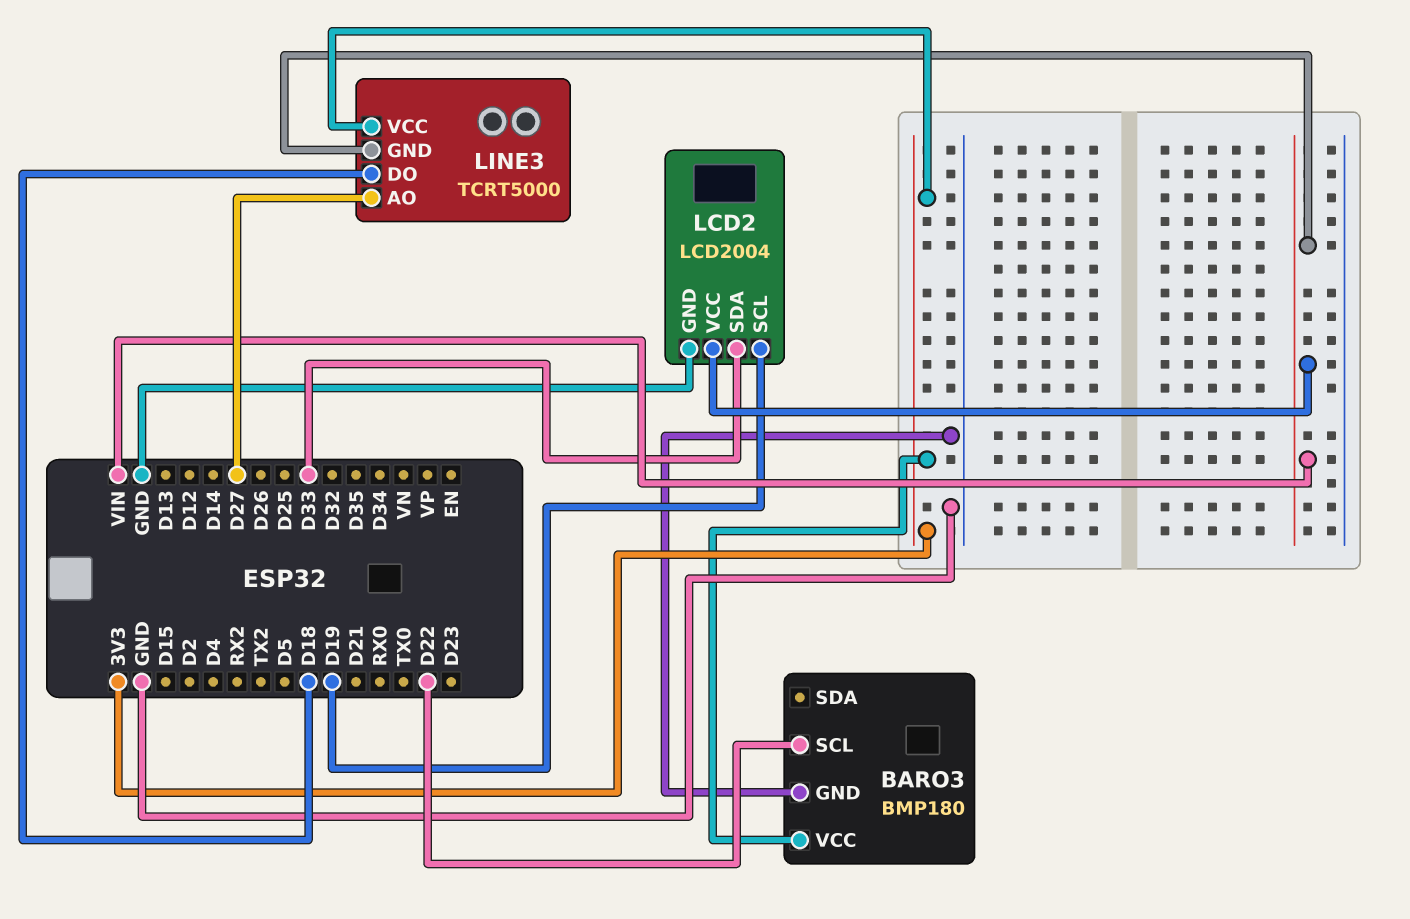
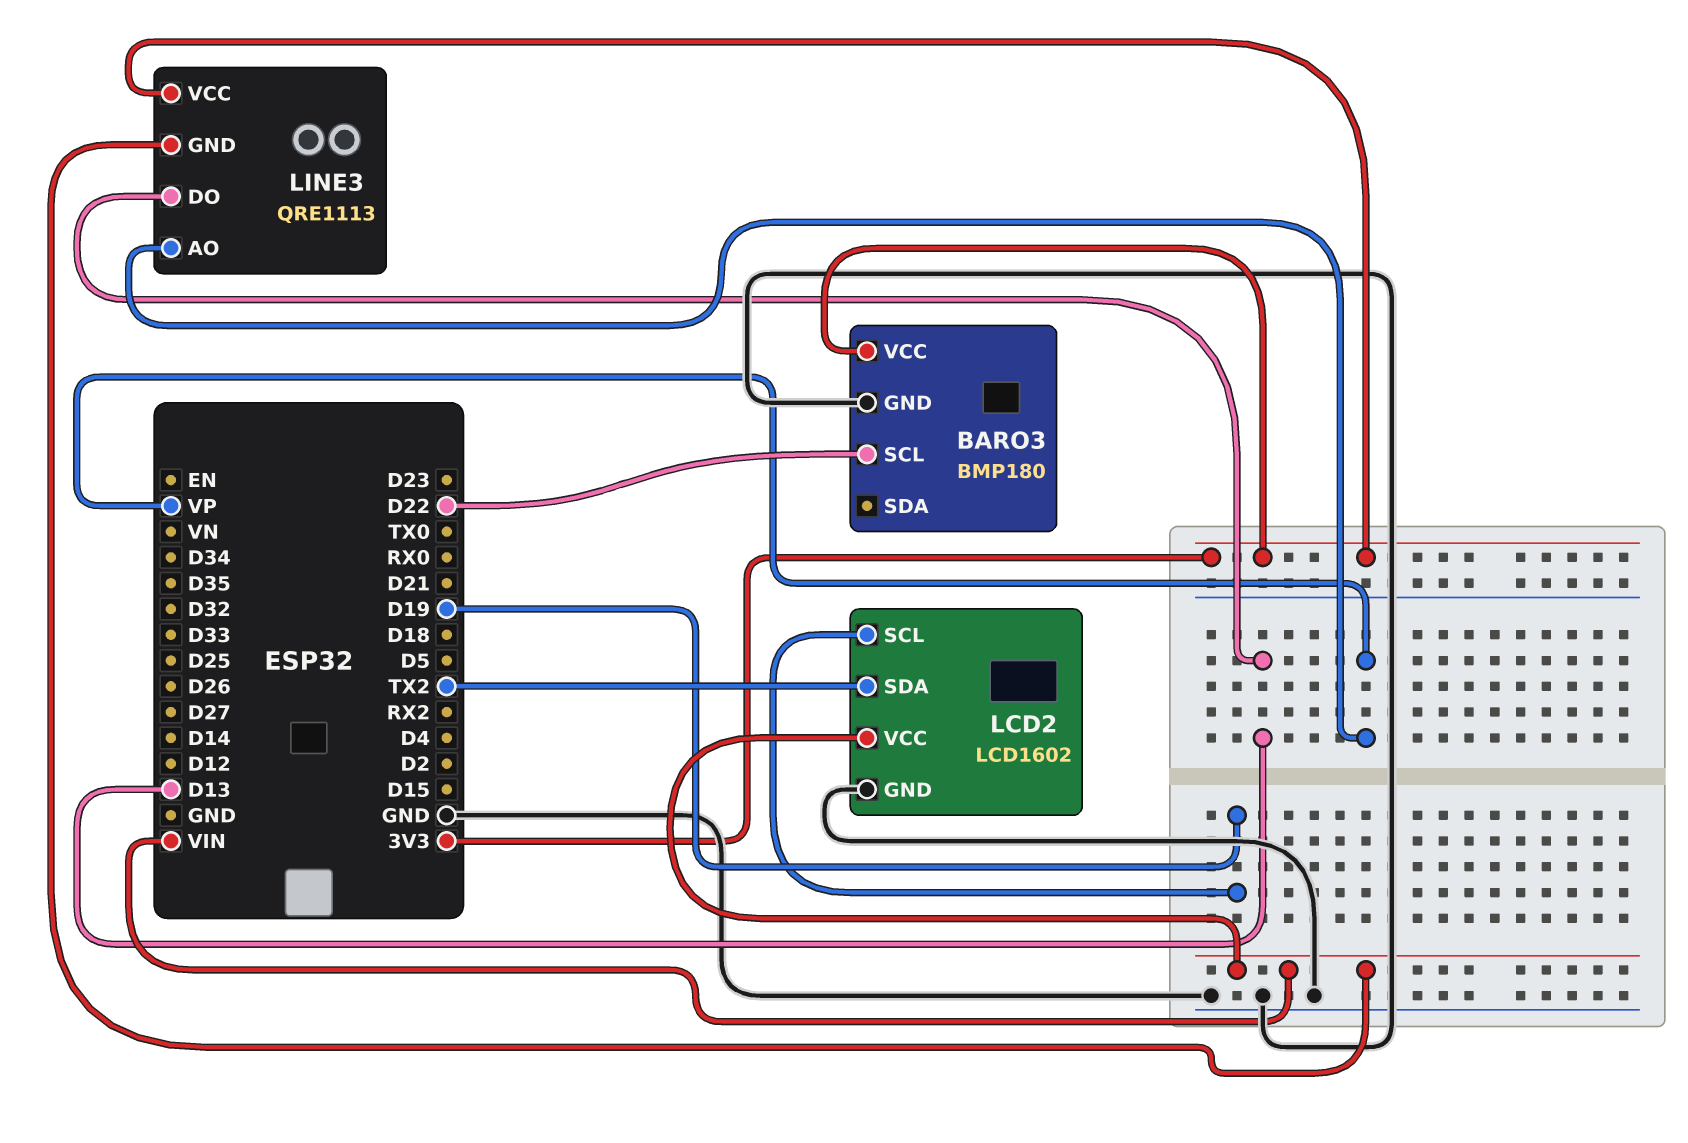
LCD2: LCD2004 -> LCD1602
LCD2 pin SDA: D33 -> TX2
LINE3: TCRT5000 -> QRE1113
LINE3 pin AO: D27 -> VP
LINE3 pin DO: D18 -> D13

